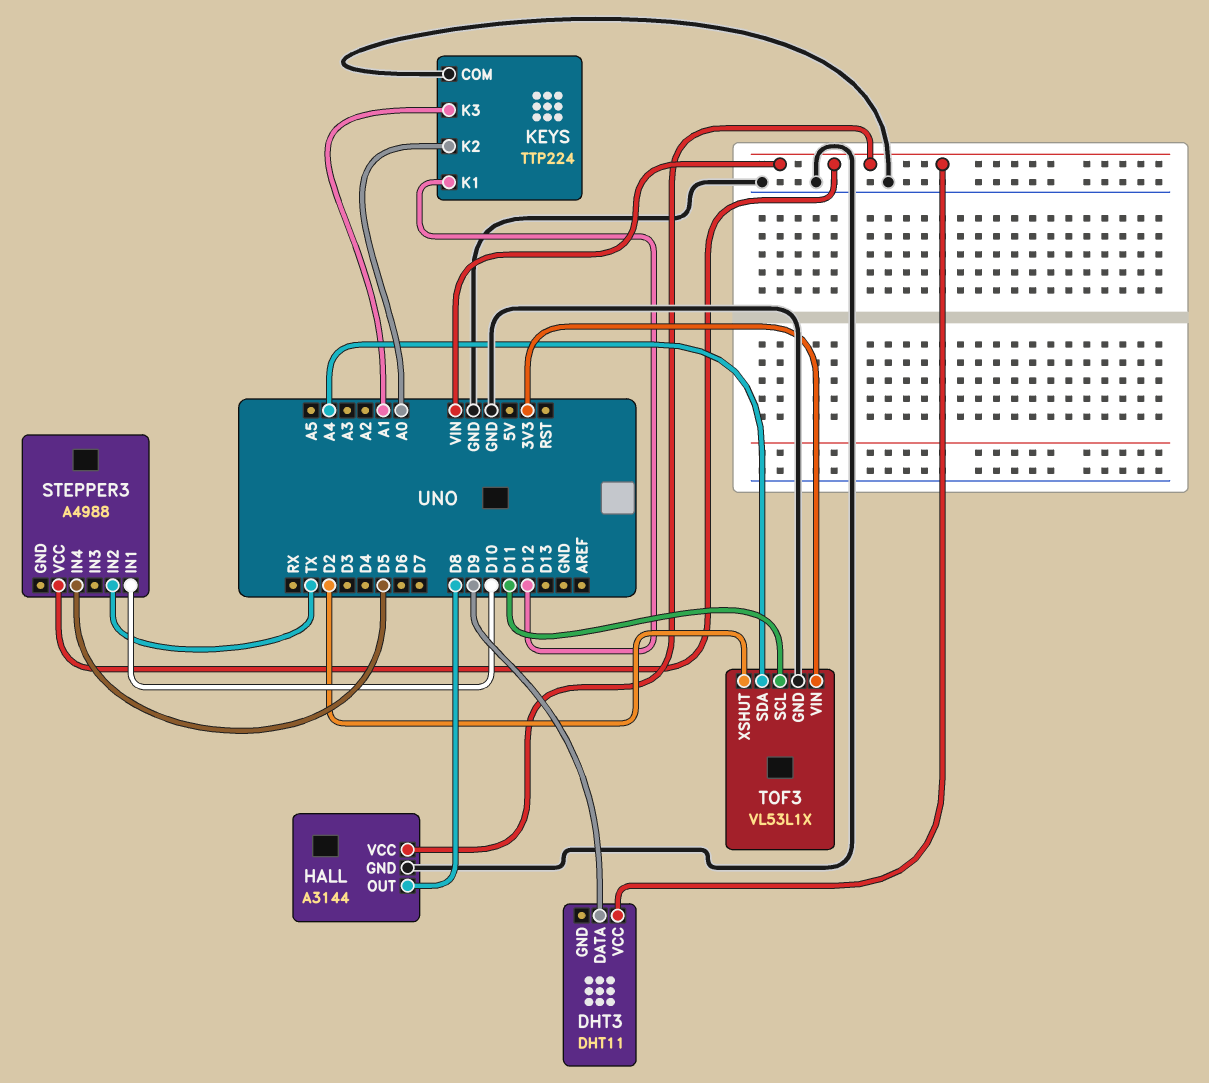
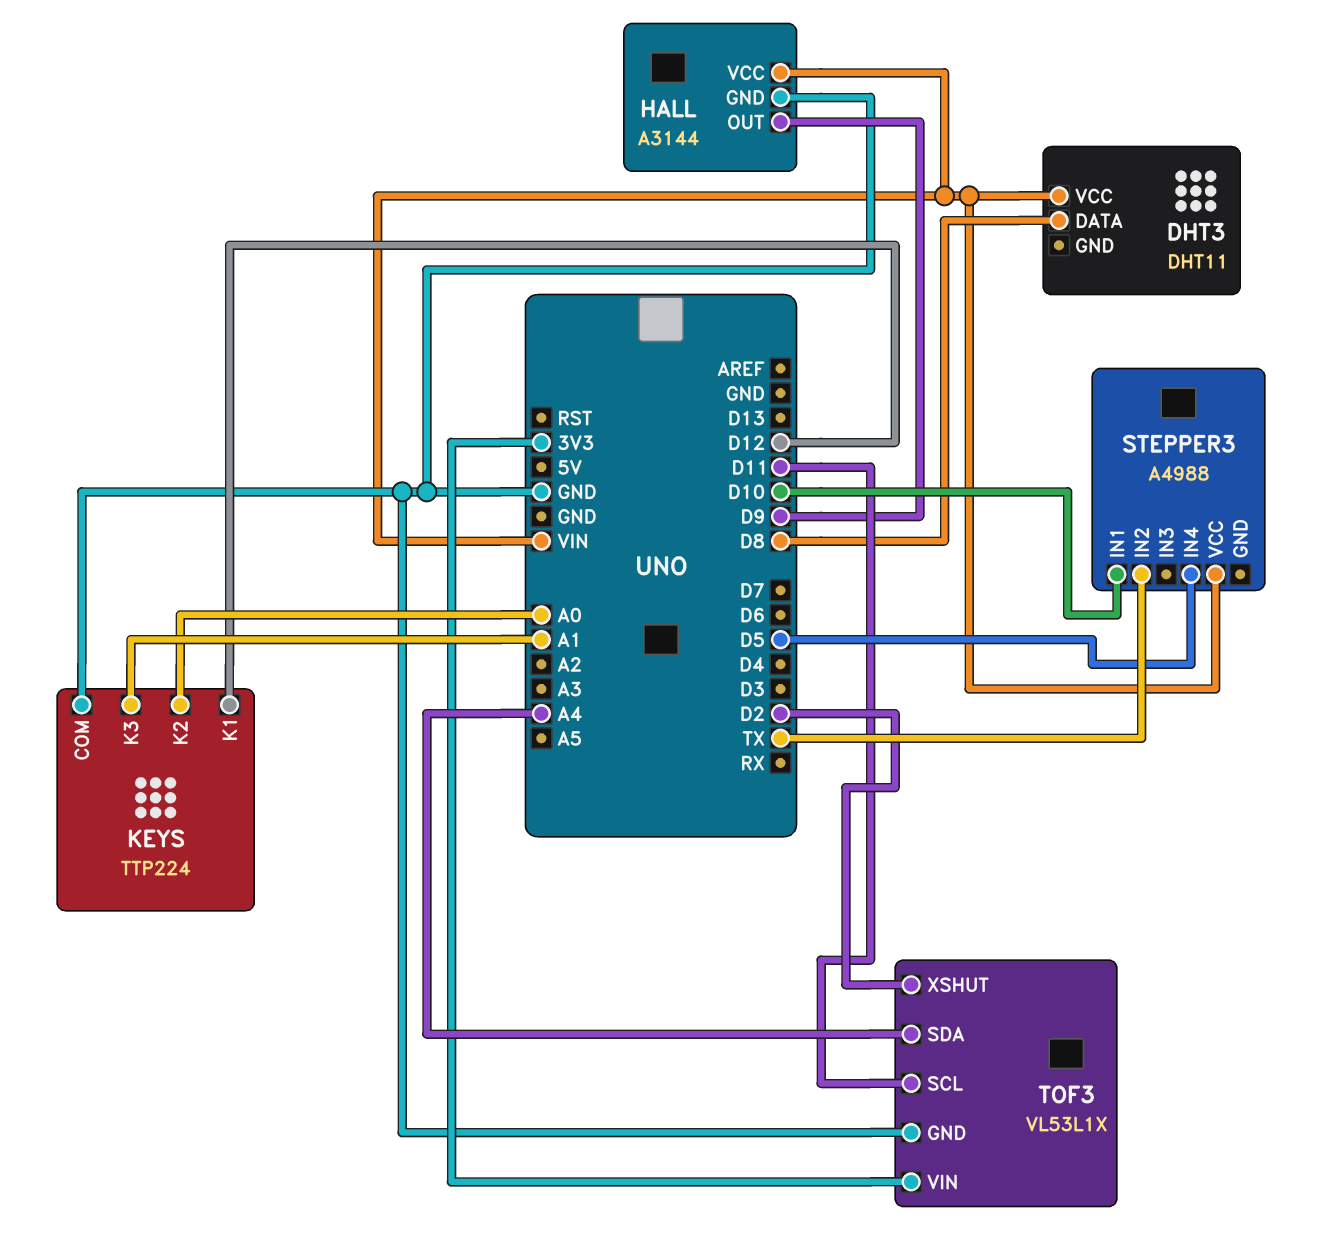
DHT3 pin DATA: D9 -> D8
HALL pin OUT: D8 -> D9

